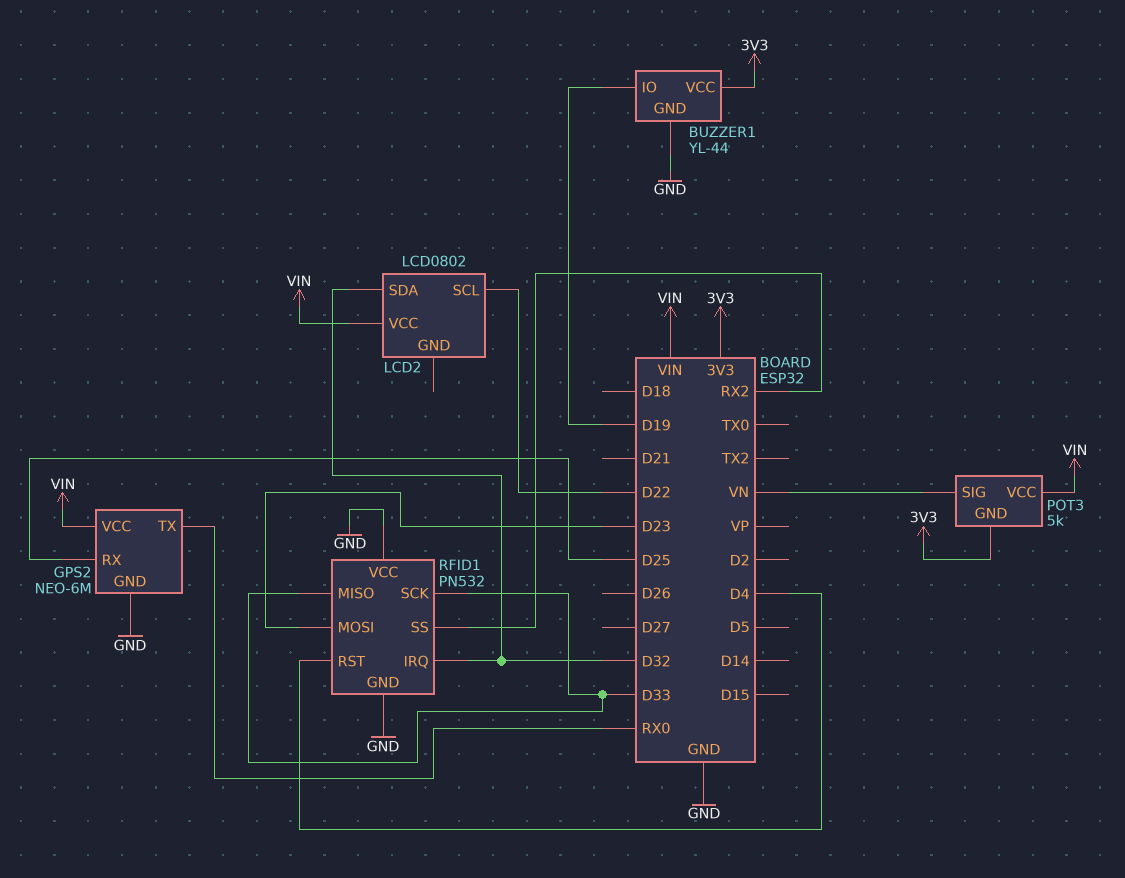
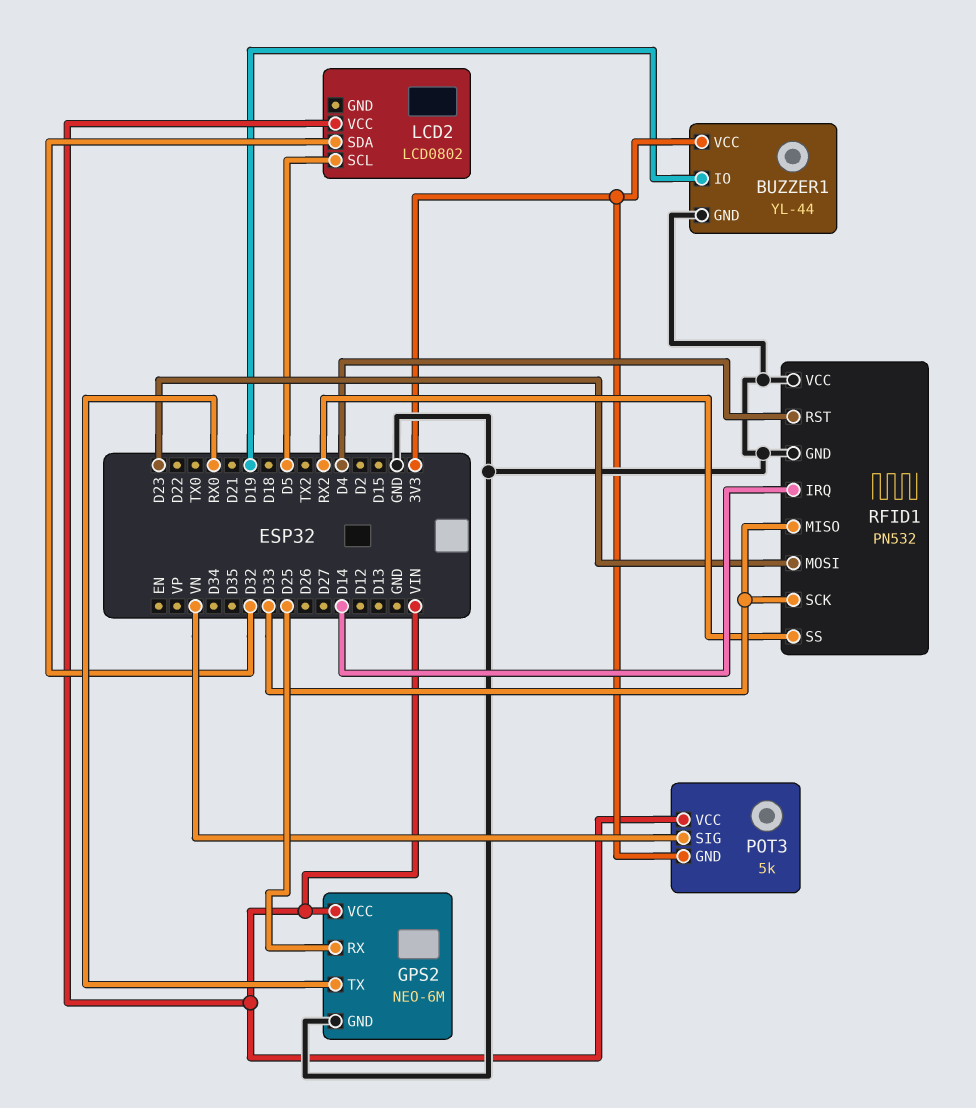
LCD2 pin SCL: D22 -> D5
RFID1 pin IRQ: D32 -> D14

